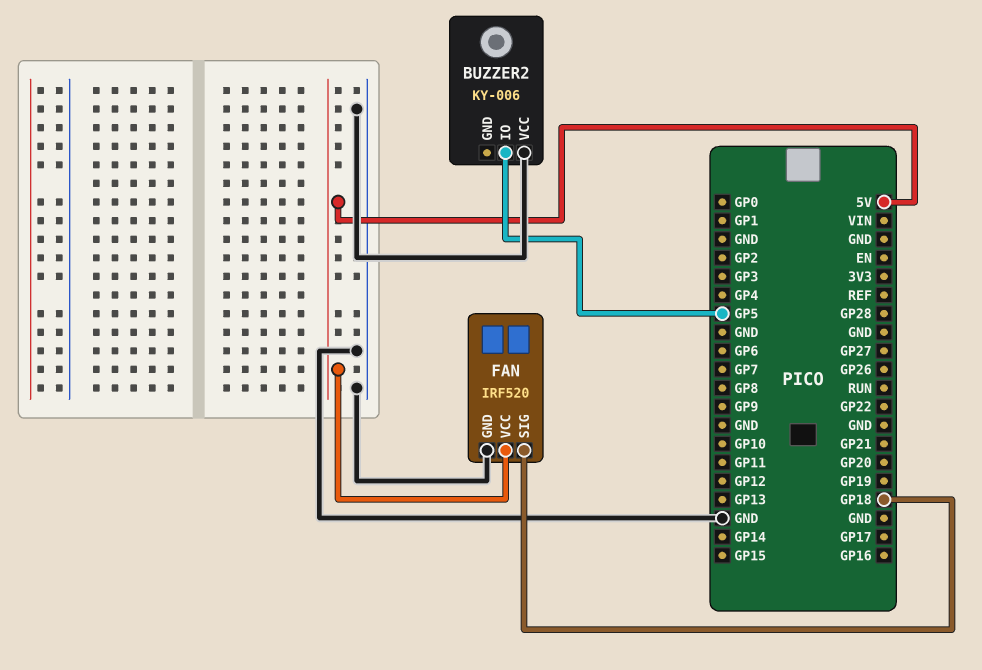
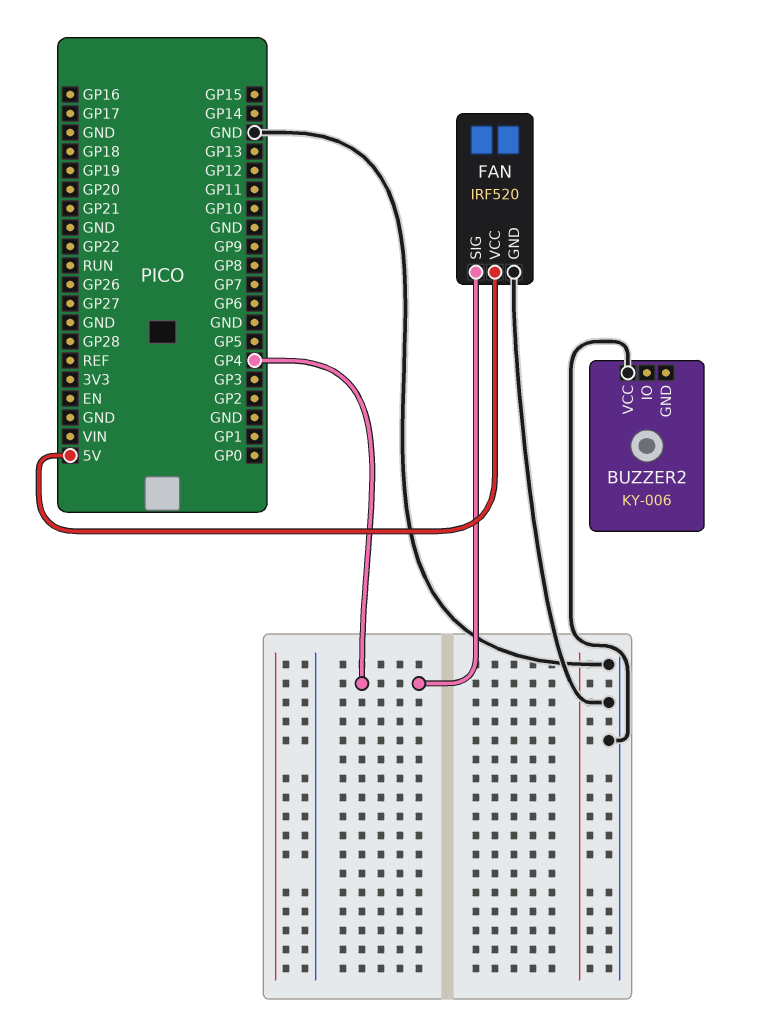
BUZZER2 pin IO: GP5 -> none
FAN pin SIG: GP18 -> GP4

